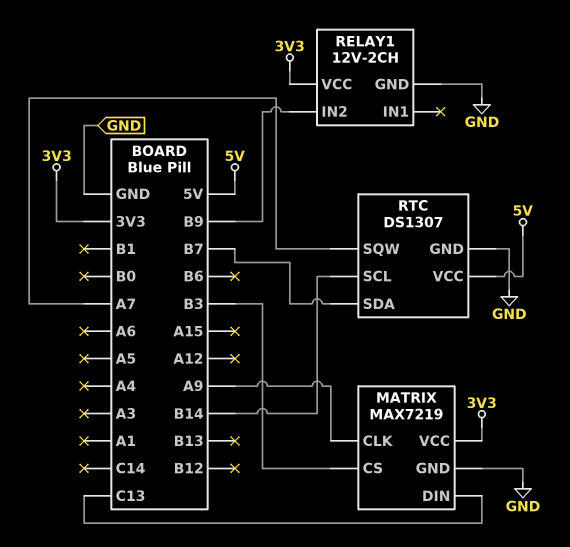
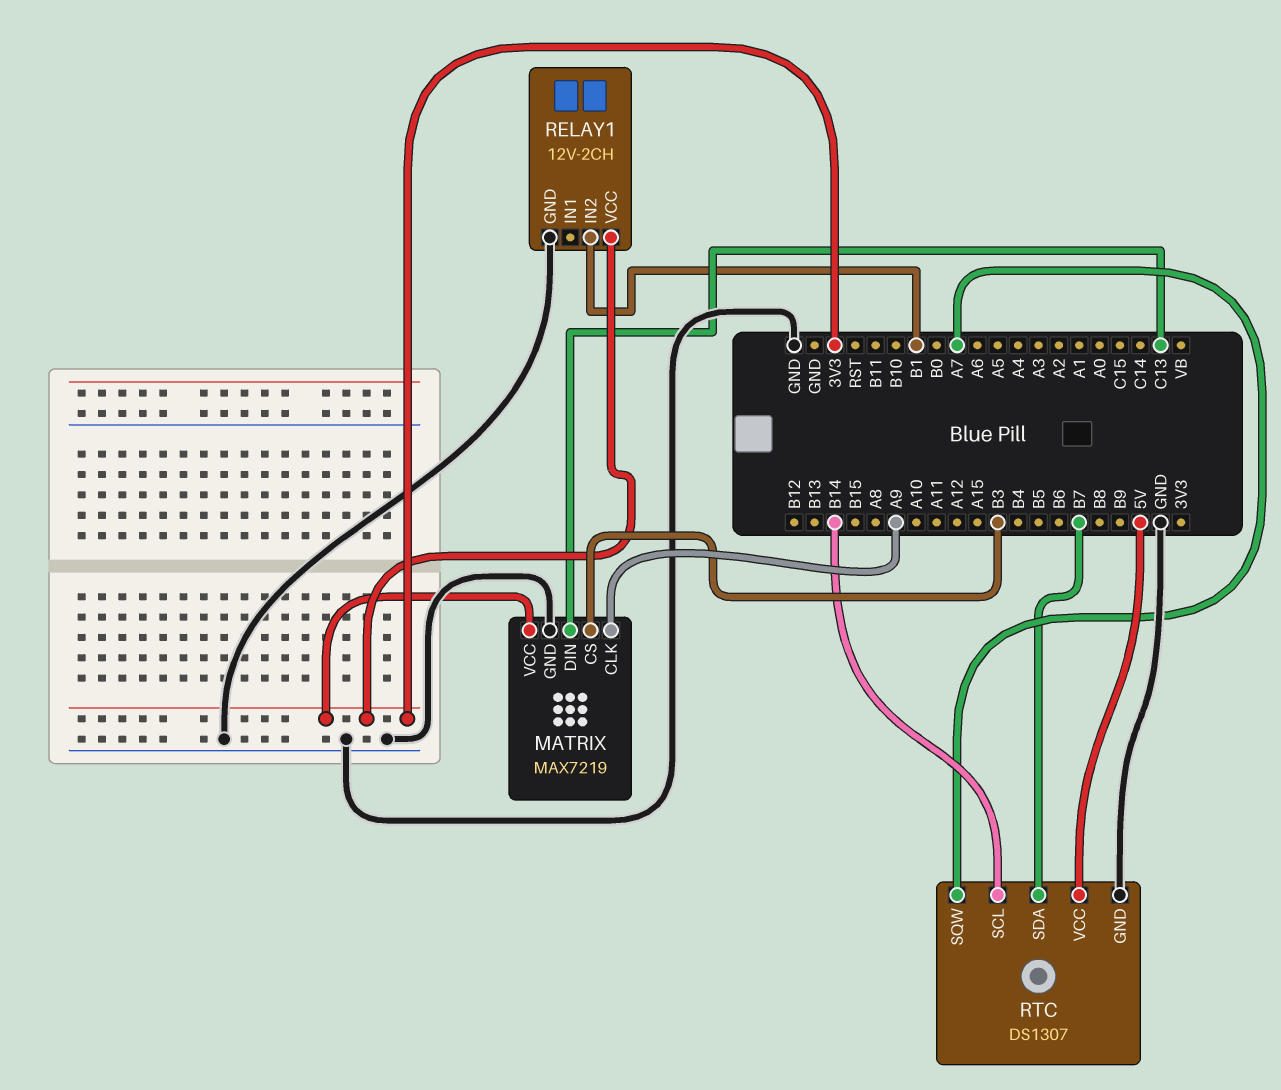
RELAY1 pin IN2: B9 -> B1

